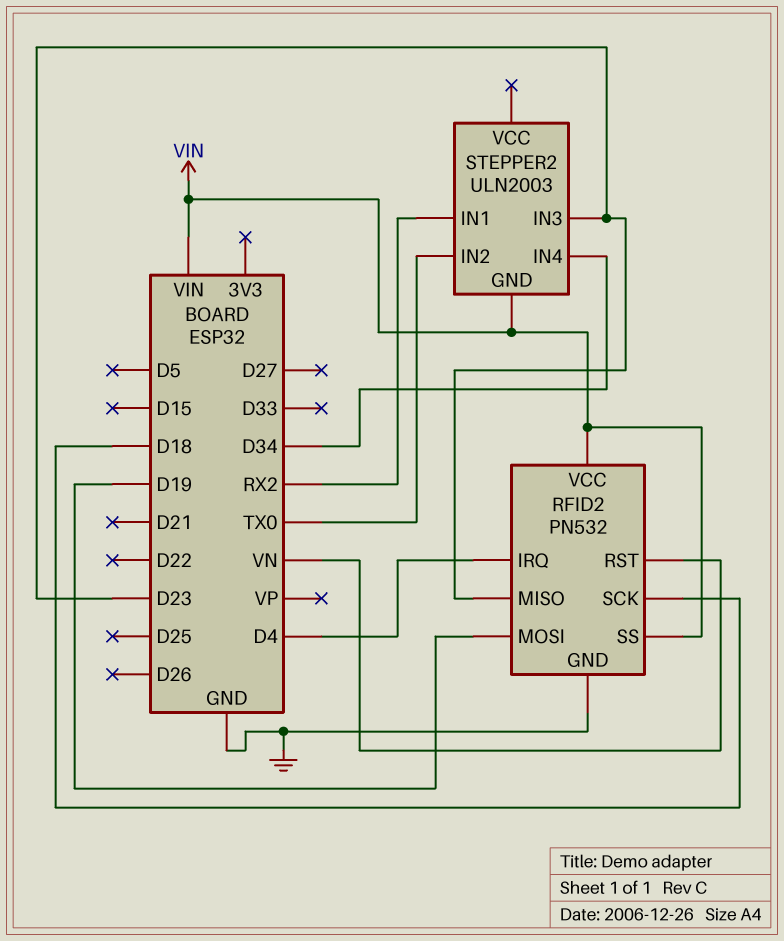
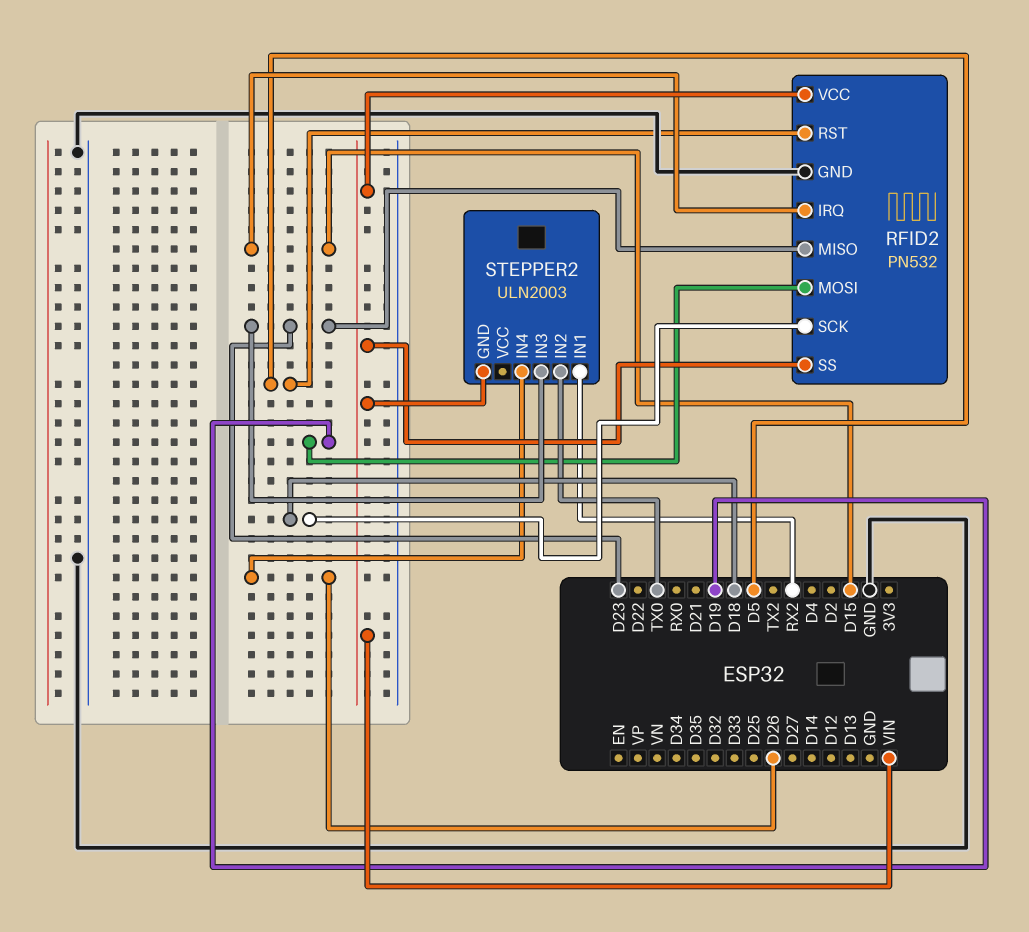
RFID2 pin IRQ: D4 -> D15
RFID2 pin RST: VN -> D5
STEPPER2 pin IN4: D34 -> D26

